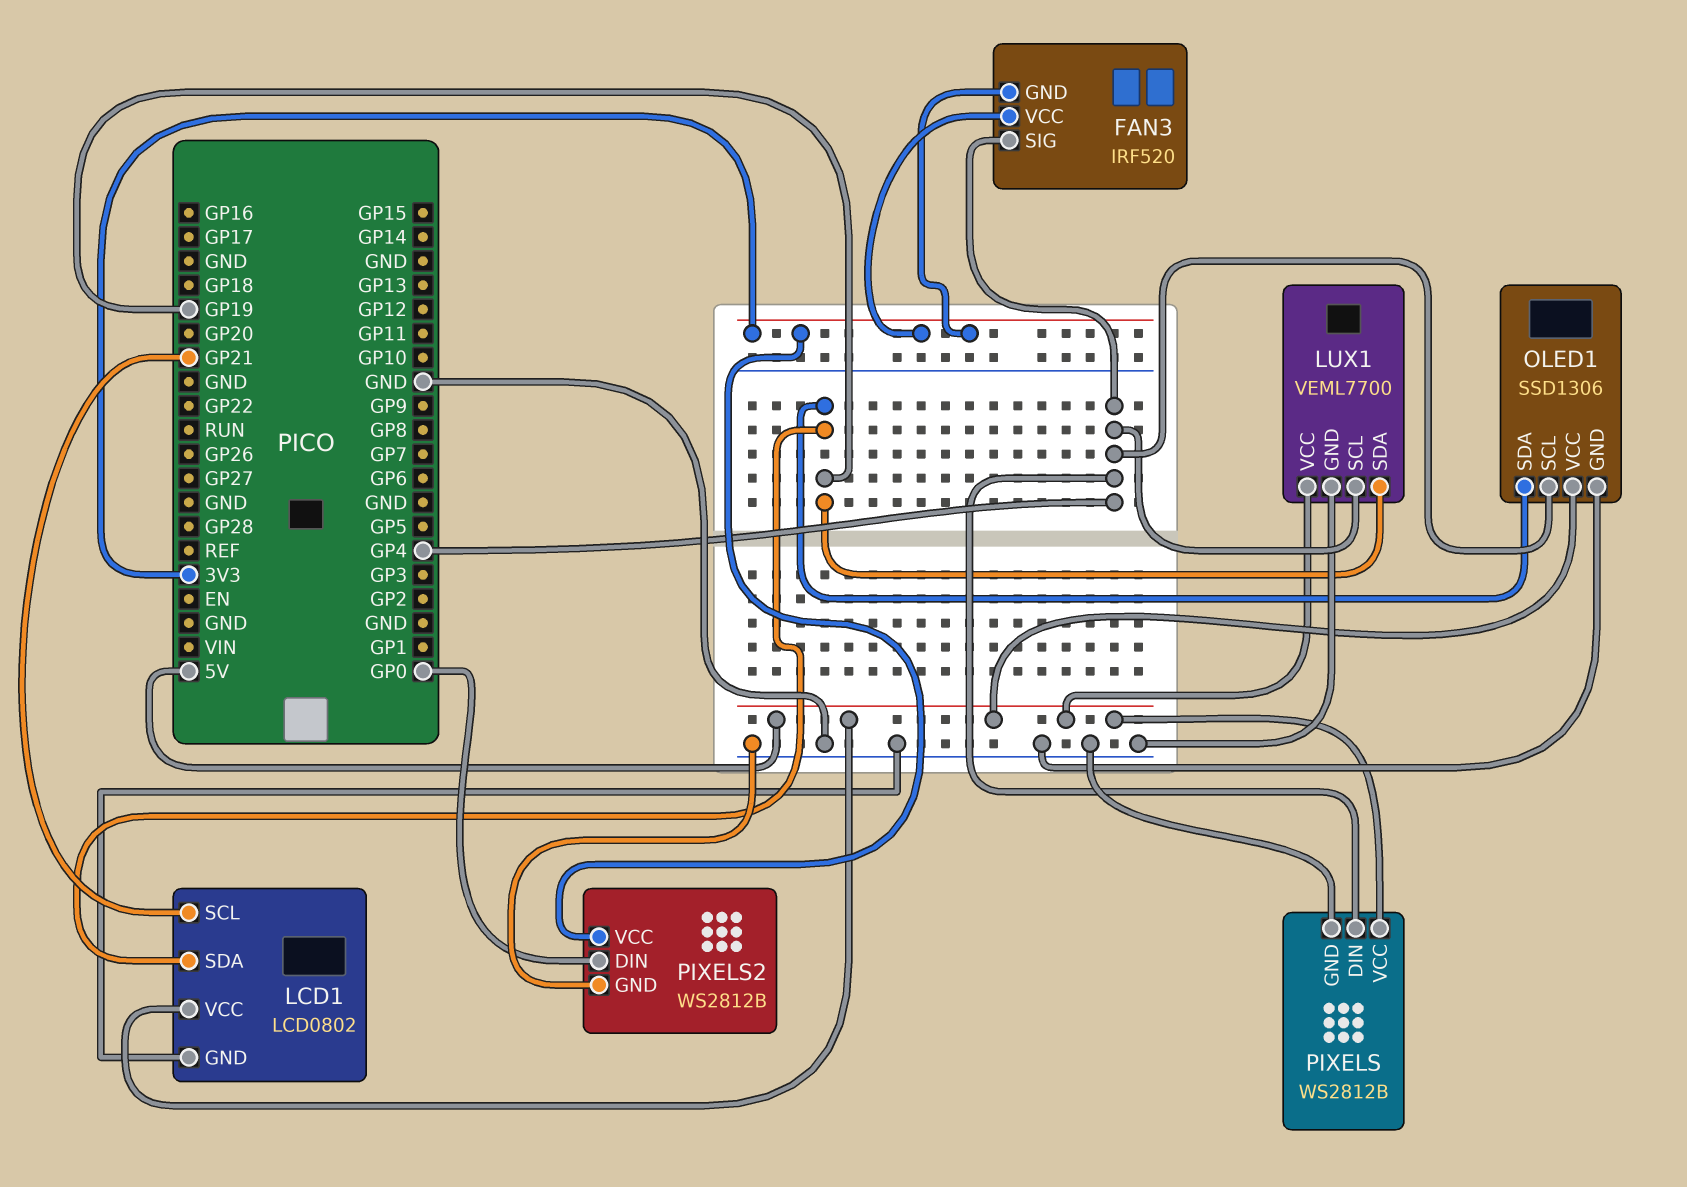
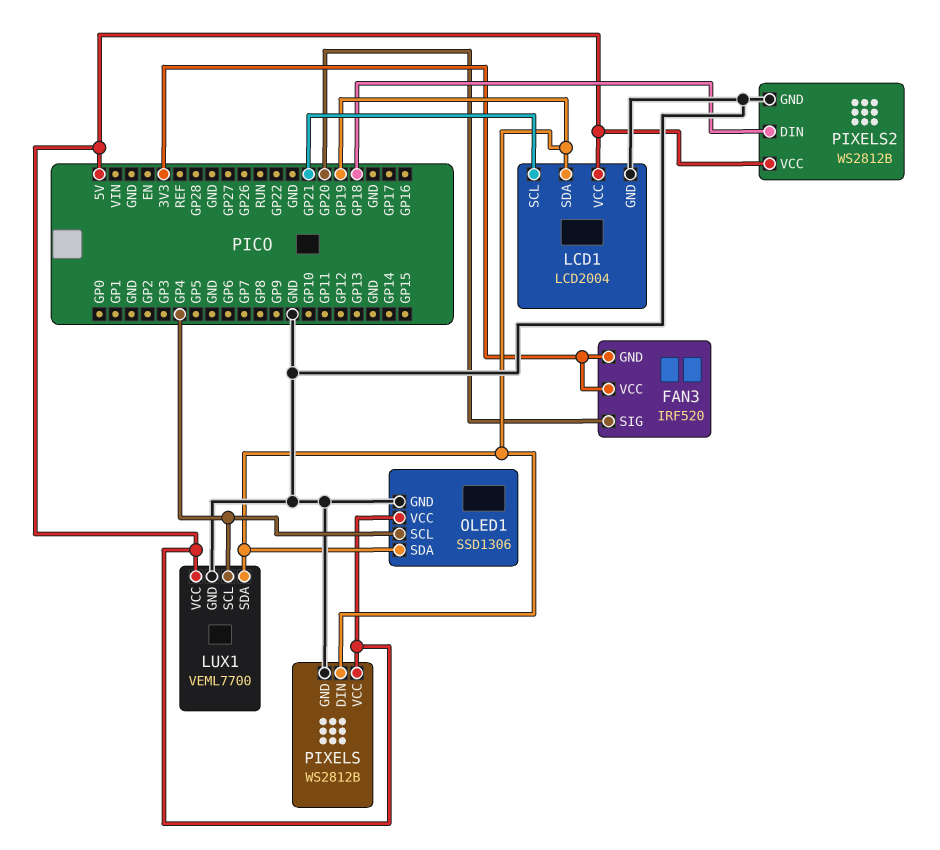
FAN3 pin SIG: GP4 -> GP20
LCD1: LCD0802 -> LCD2004
PIXELS pin DIN: GP4 -> GP19
PIXELS2 pin DIN: GP0 -> GP18
PIXELS2 pin VCC: 3V3 -> 5V

